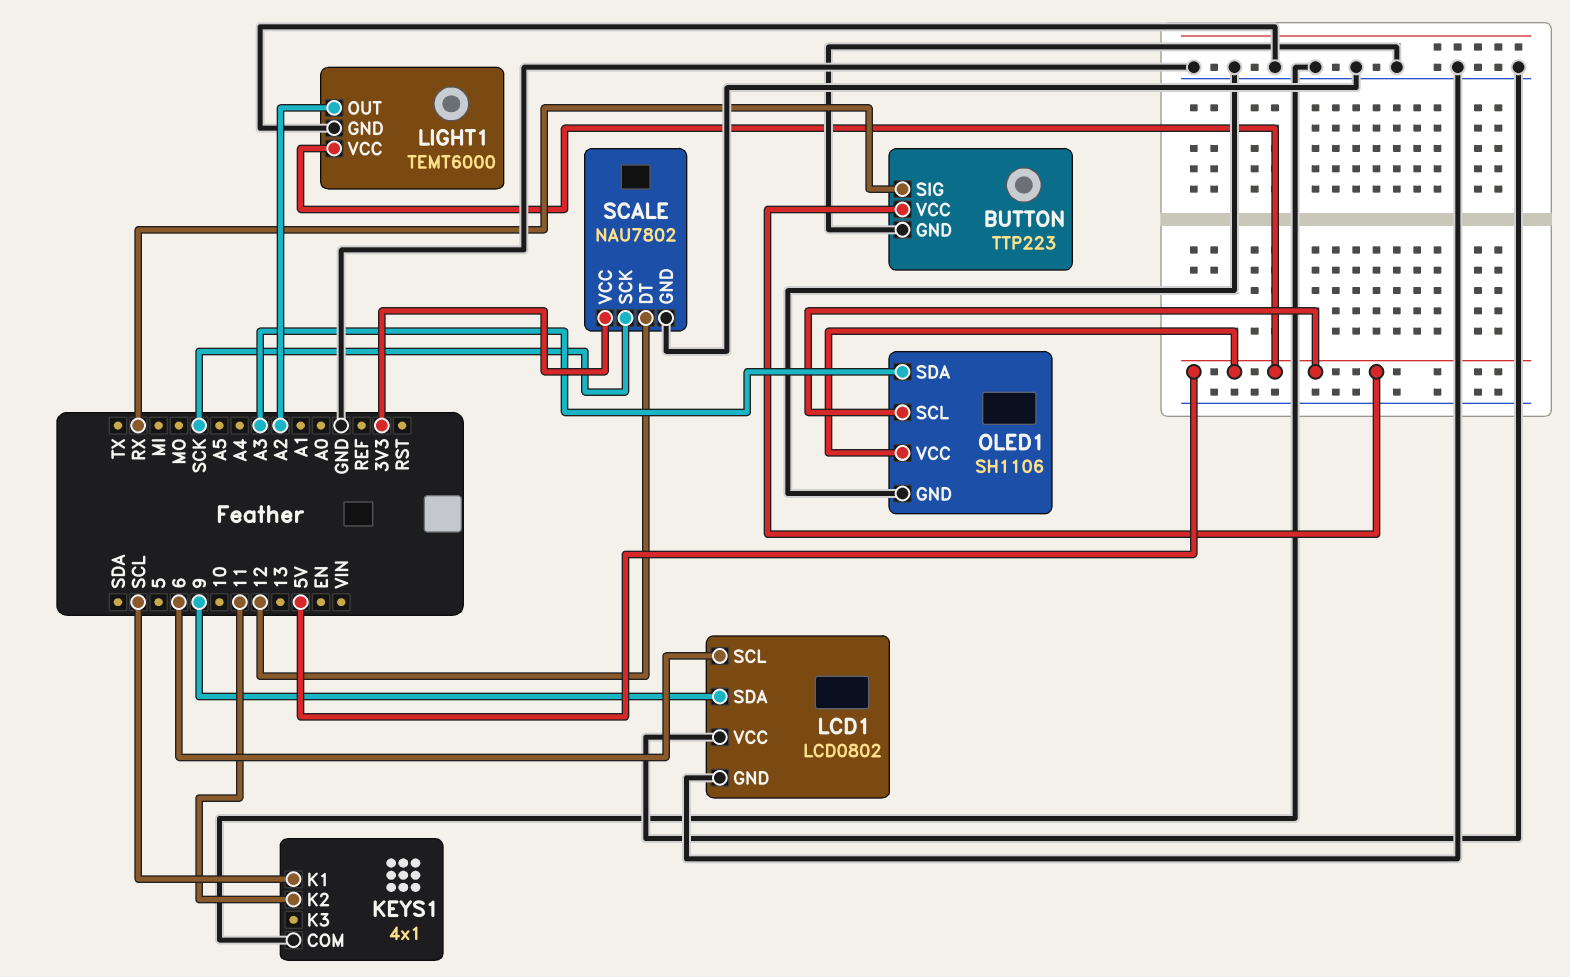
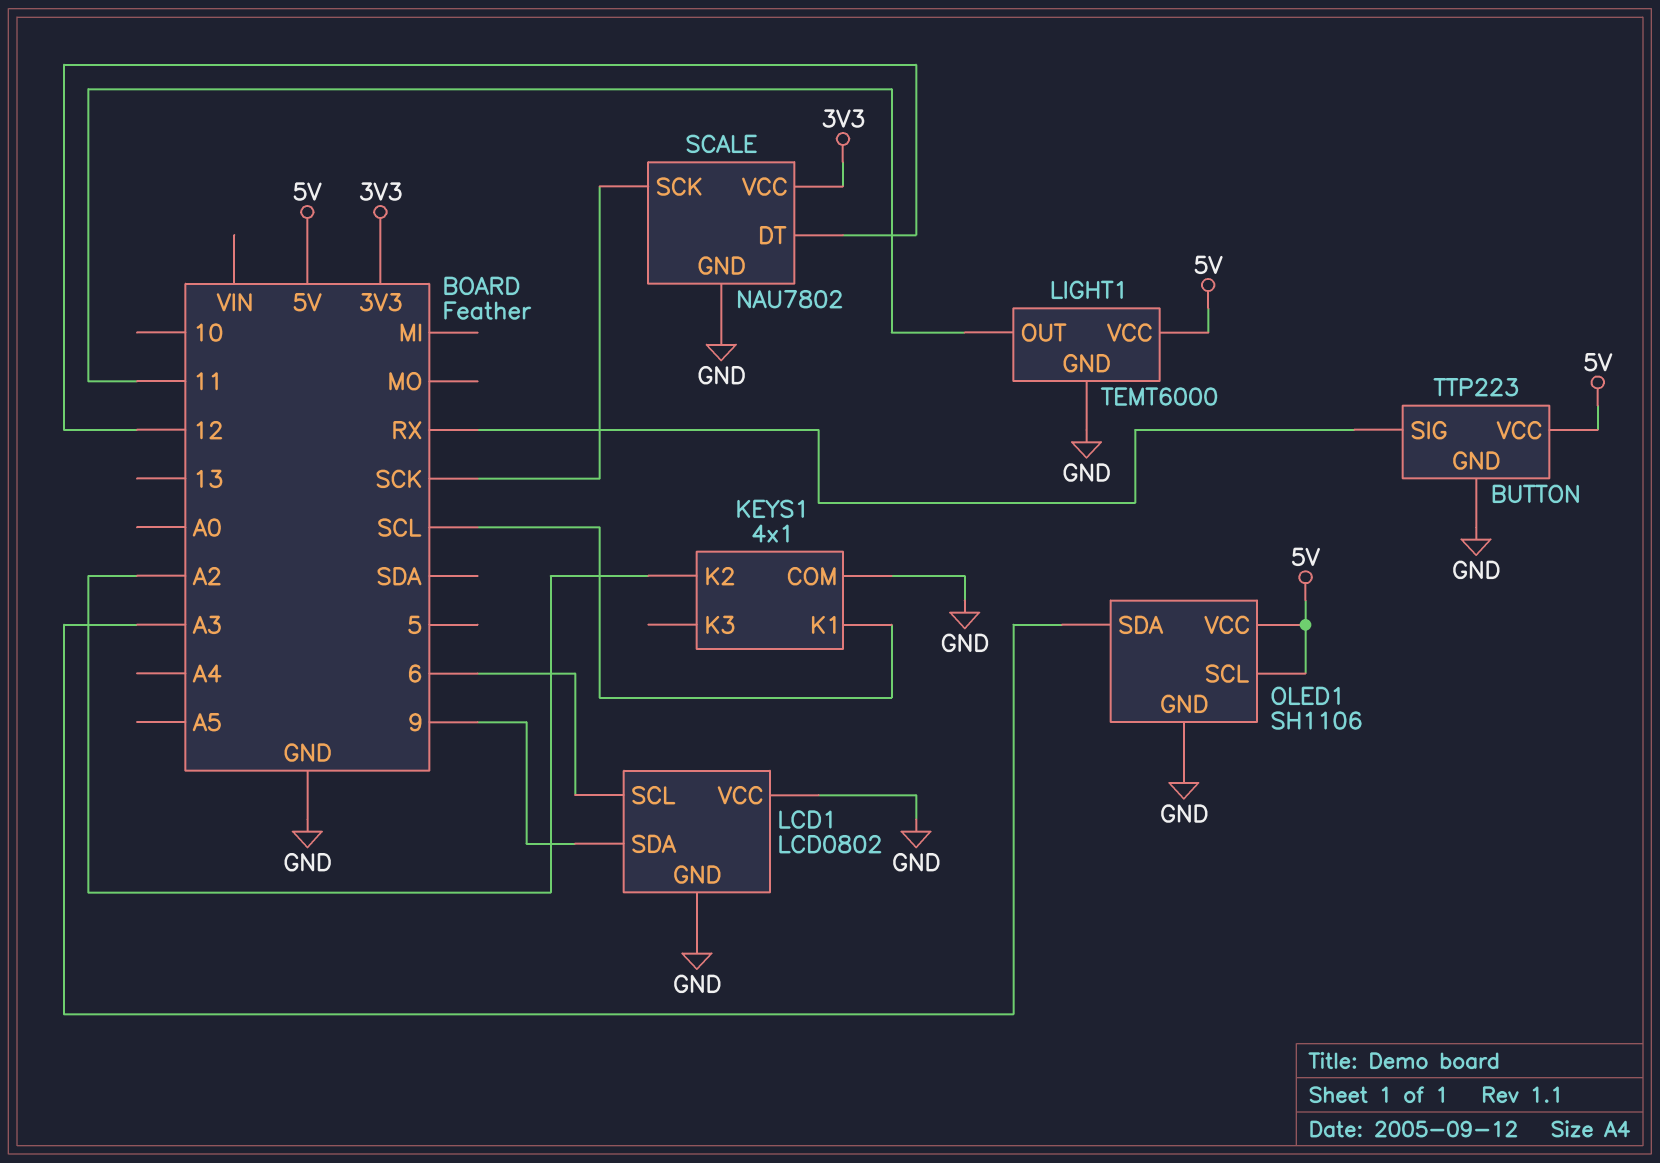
KEYS1 pin K2: 11 -> A2
LIGHT1 pin OUT: A2 -> 11

